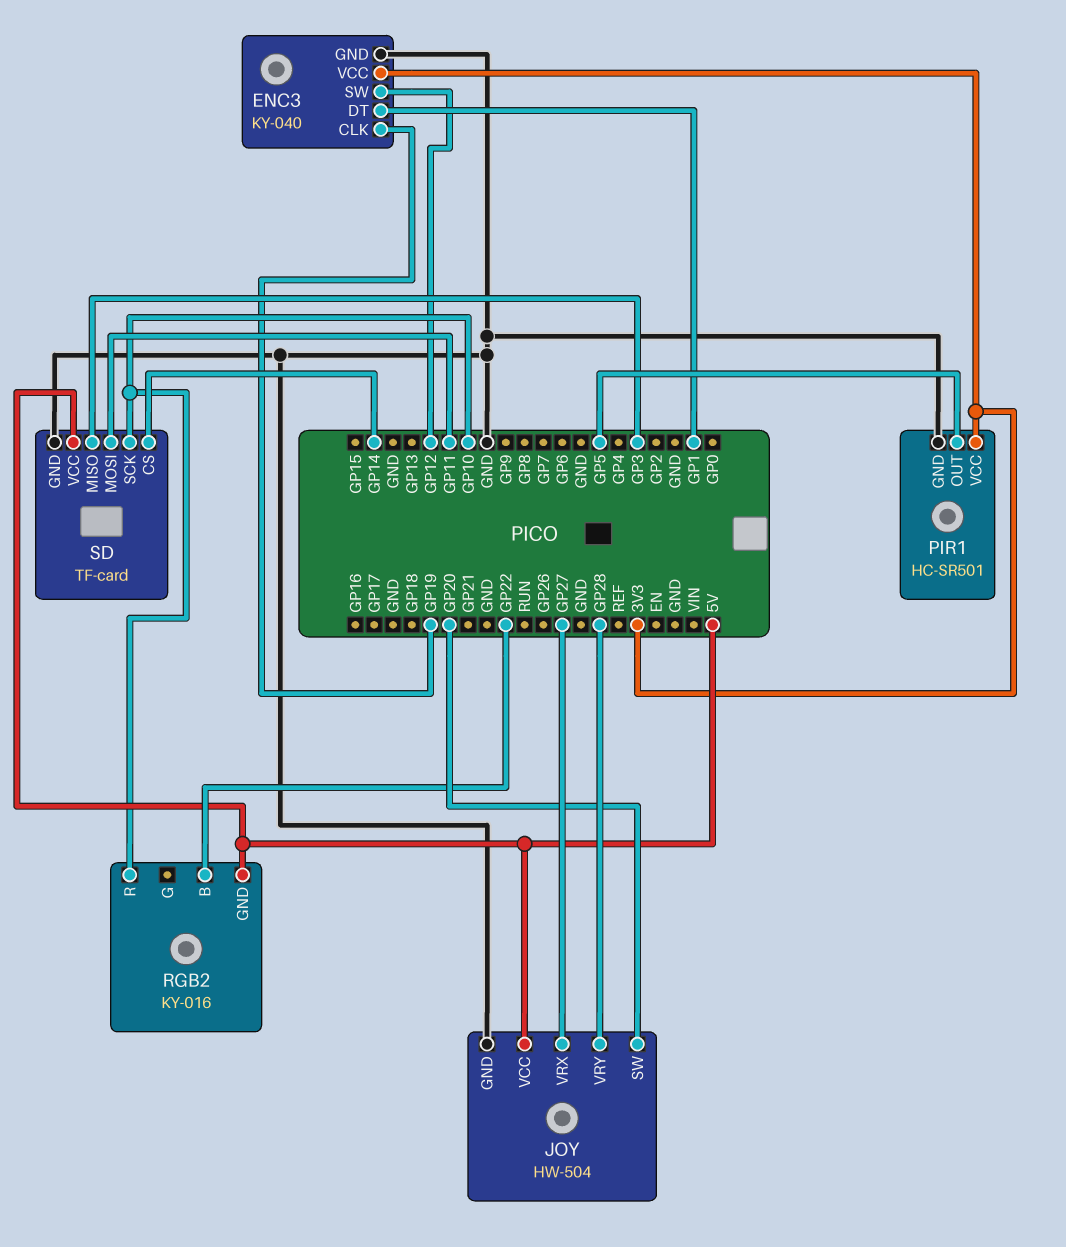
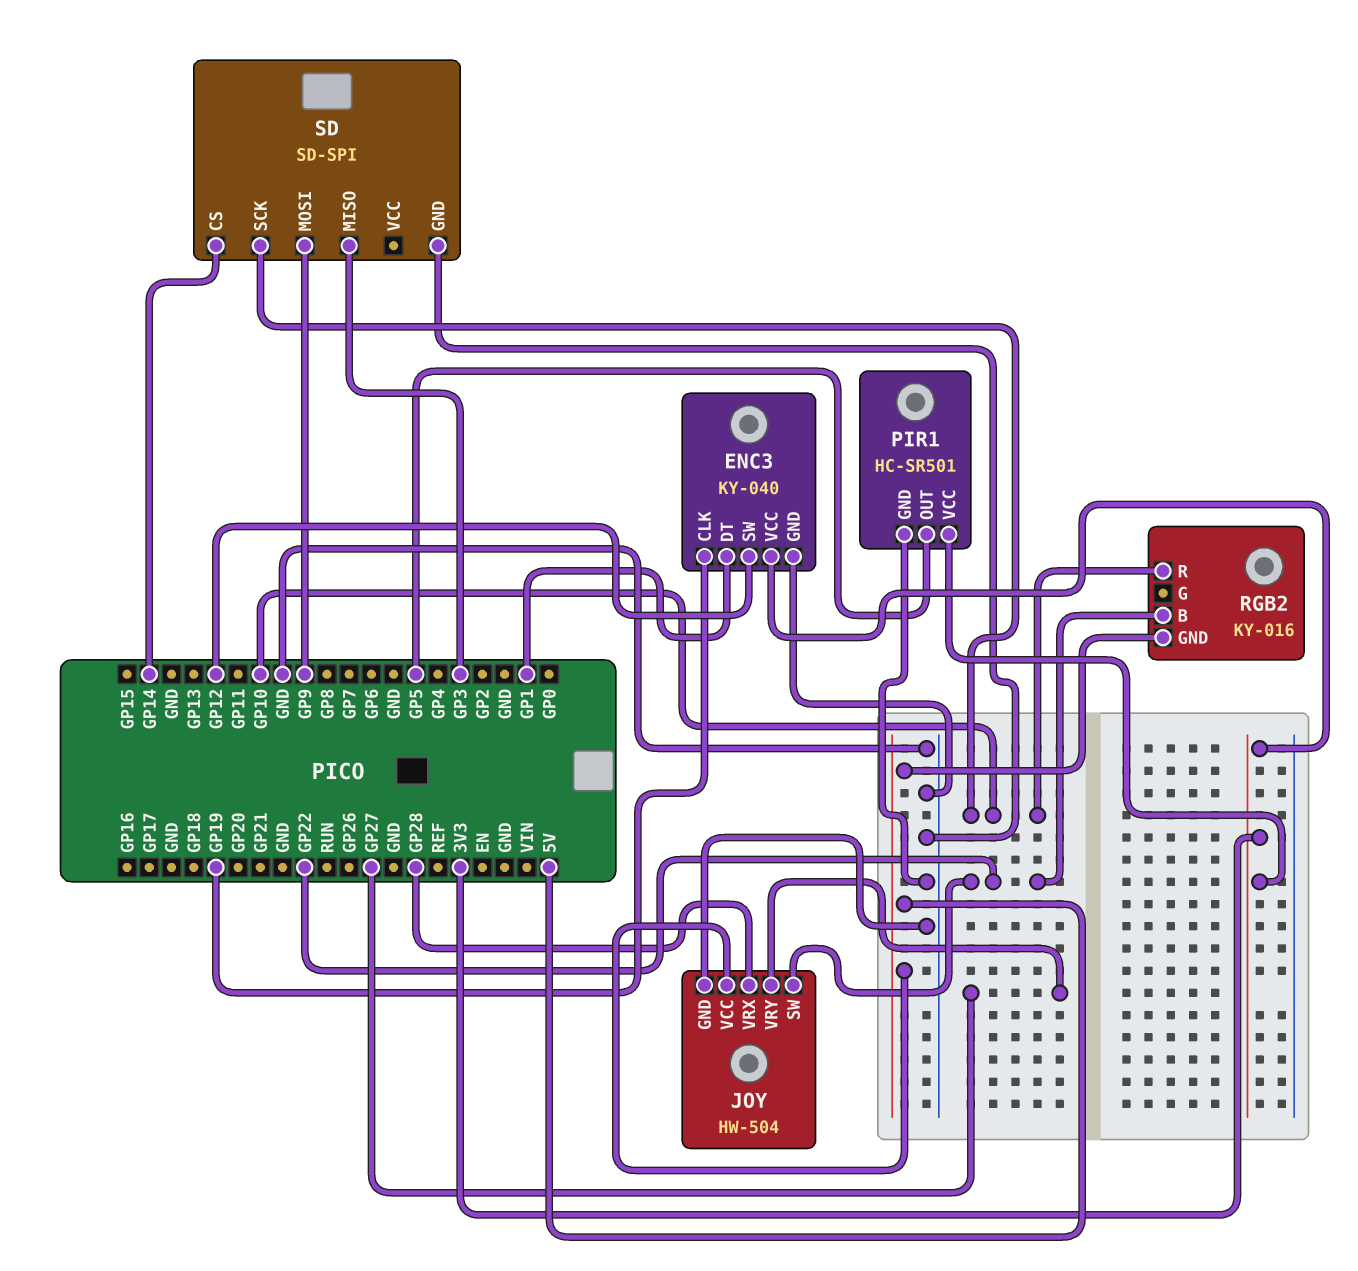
JOY pin SW: GP20 -> GP22
JOY pin VRX: GP27 -> GP28
JOY pin VRY: GP28 -> GP27
SD: TF-card -> SD-SPI
SD pin MOSI: GP11 -> GP9
SD pin VCC: 5V -> none

